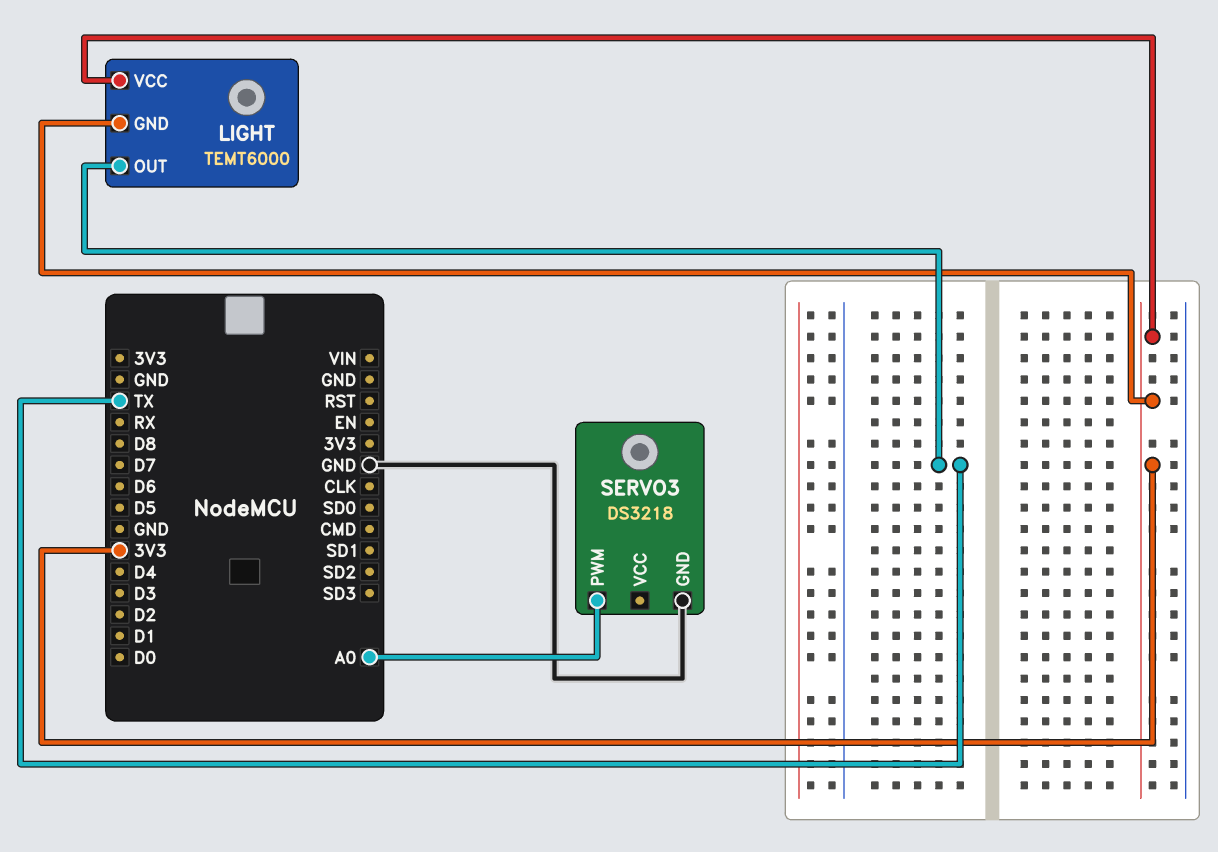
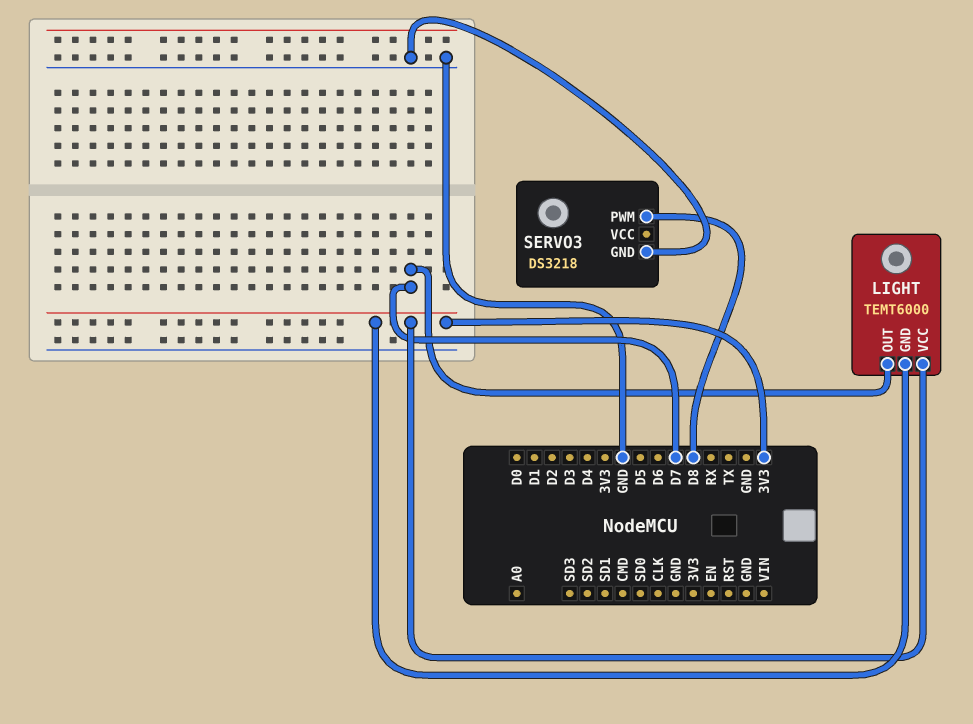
LIGHT pin OUT: TX -> D7
SERVO3 pin PWM: A0 -> D8

